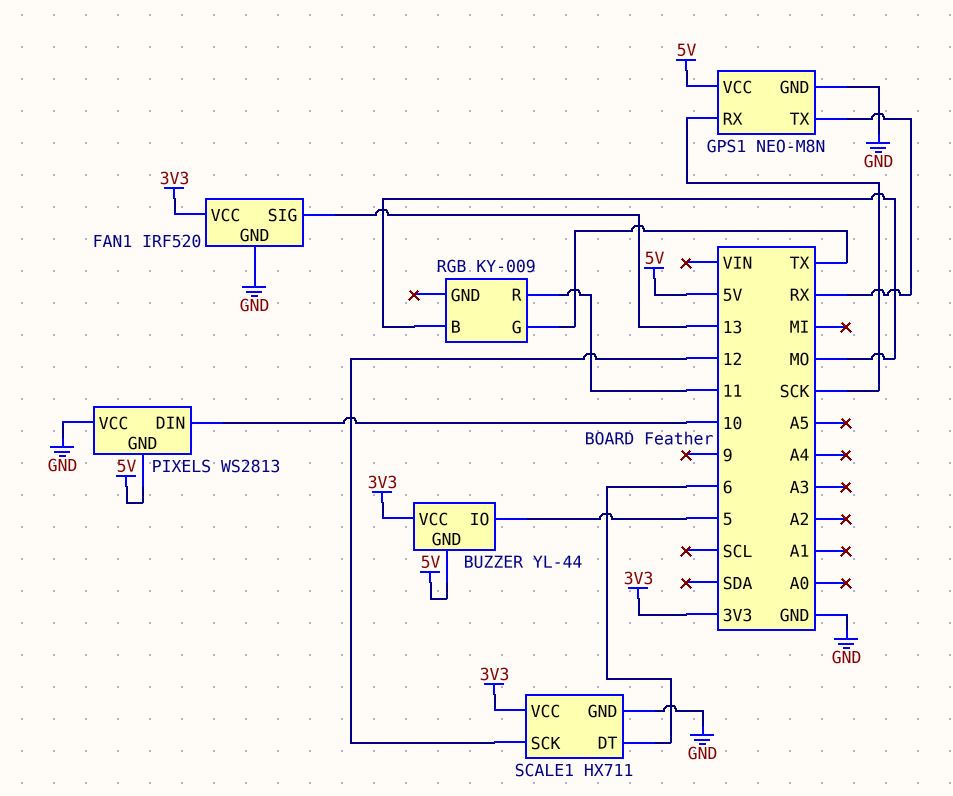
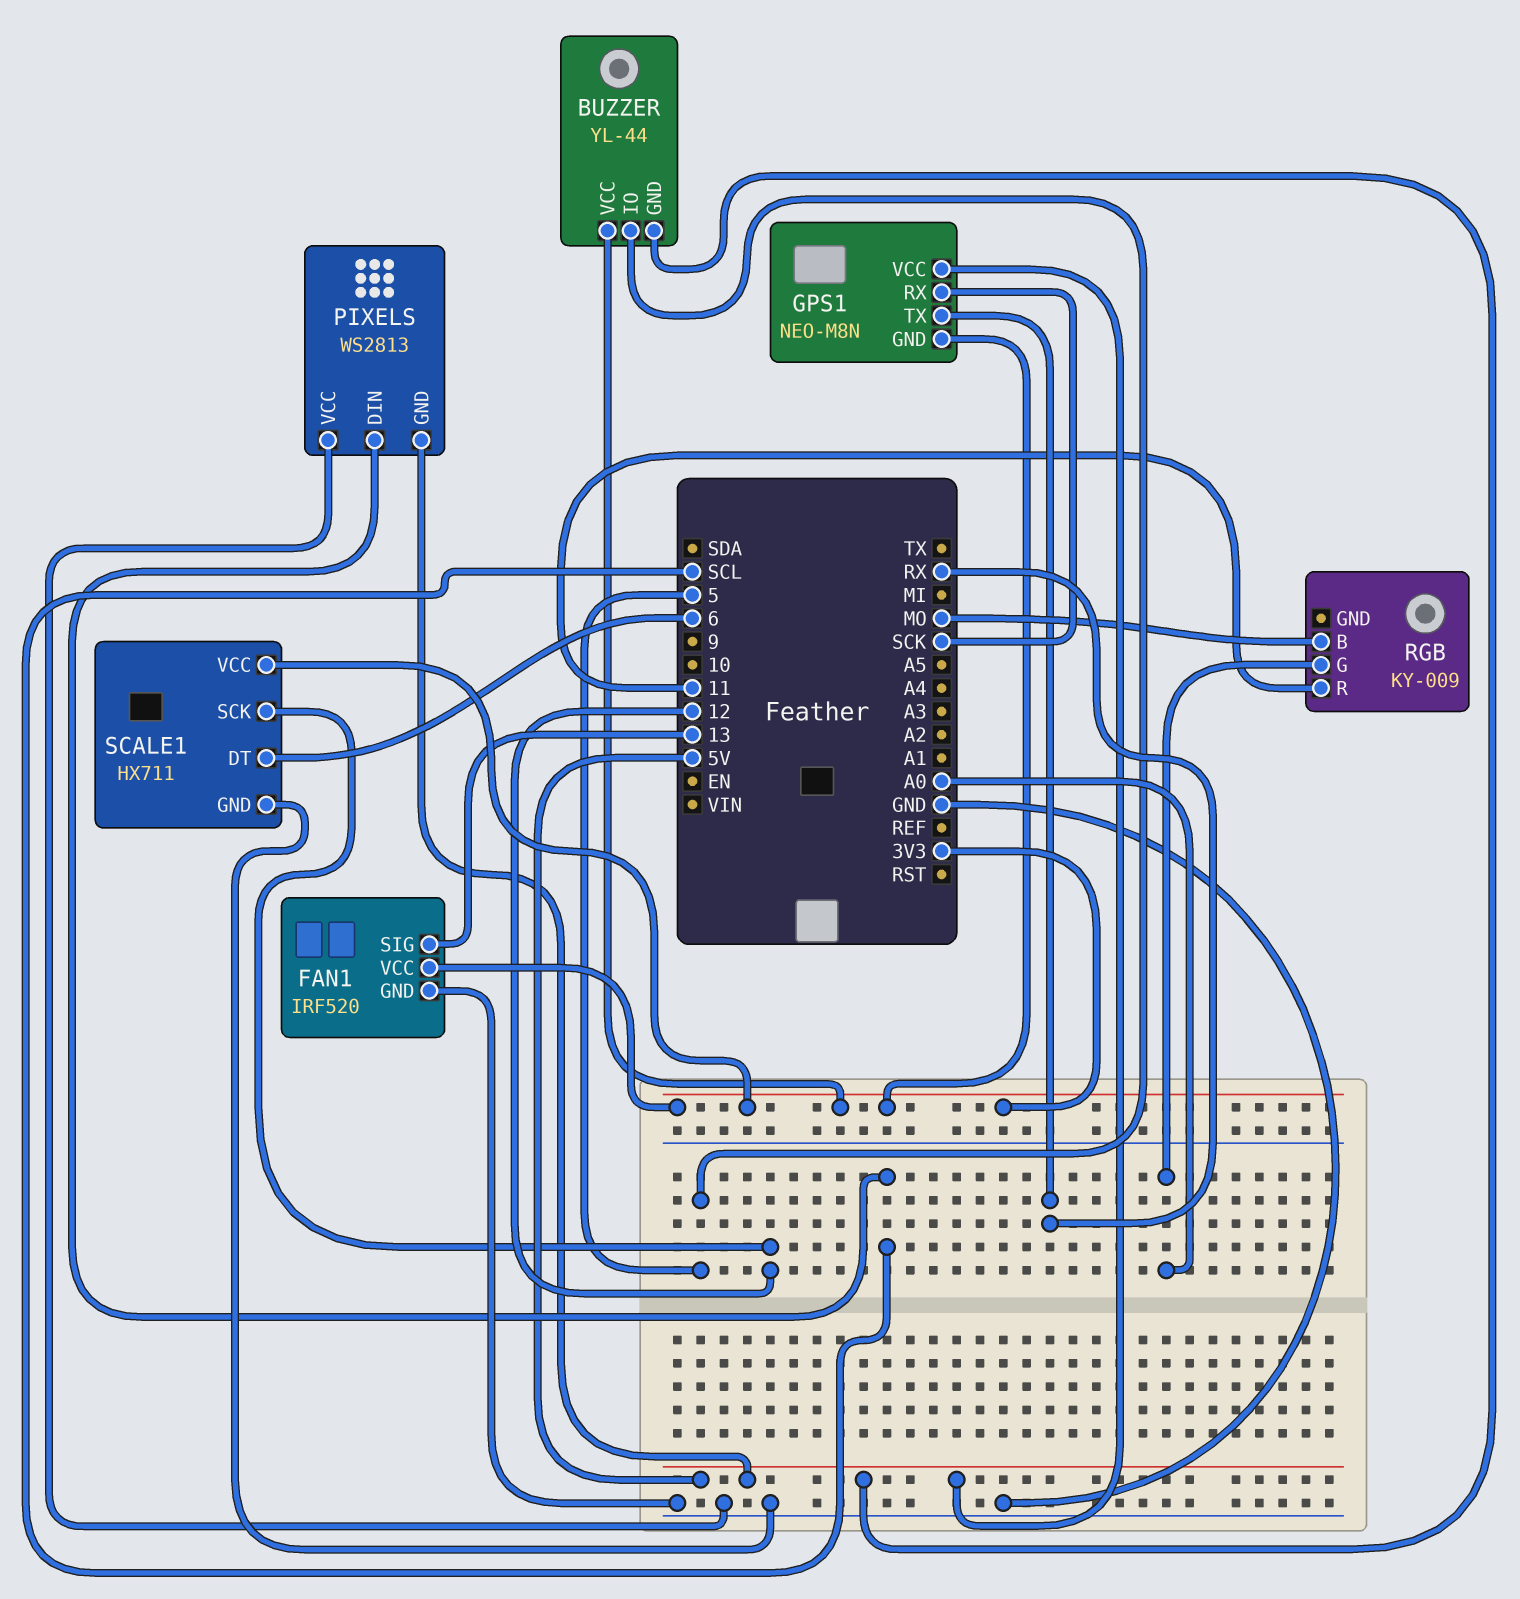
GPS1 pin GND: GND -> 3V3
PIXELS pin DIN: 10 -> SCL
RGB pin G: TX -> A0

